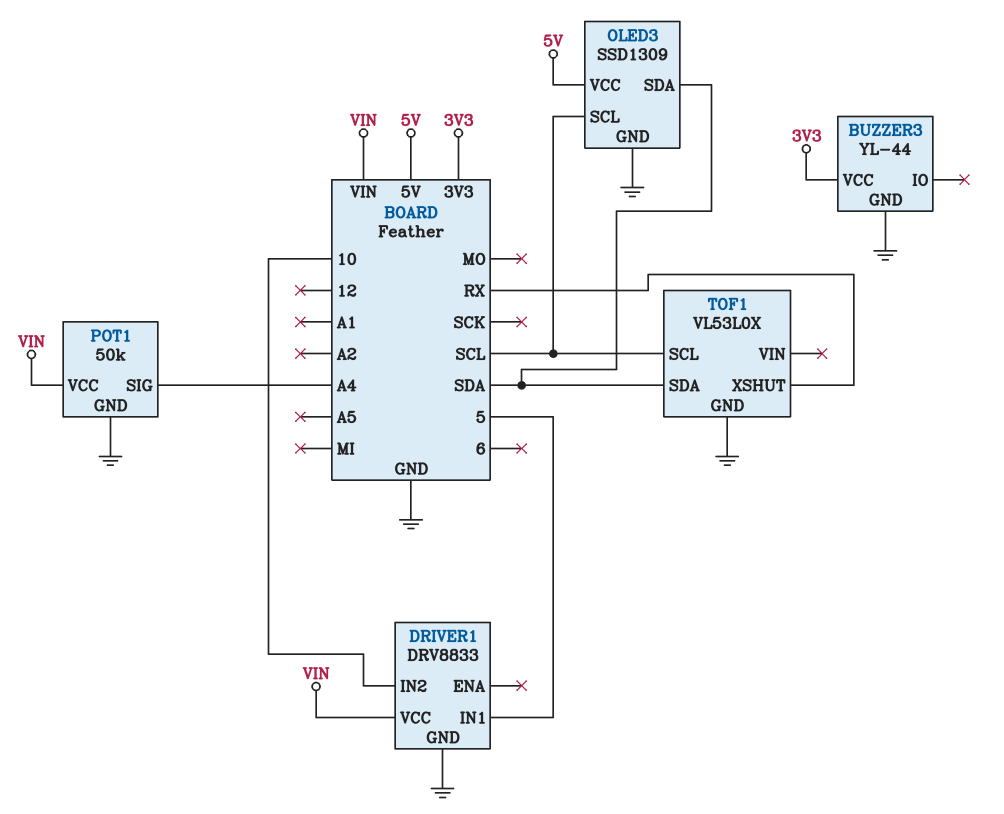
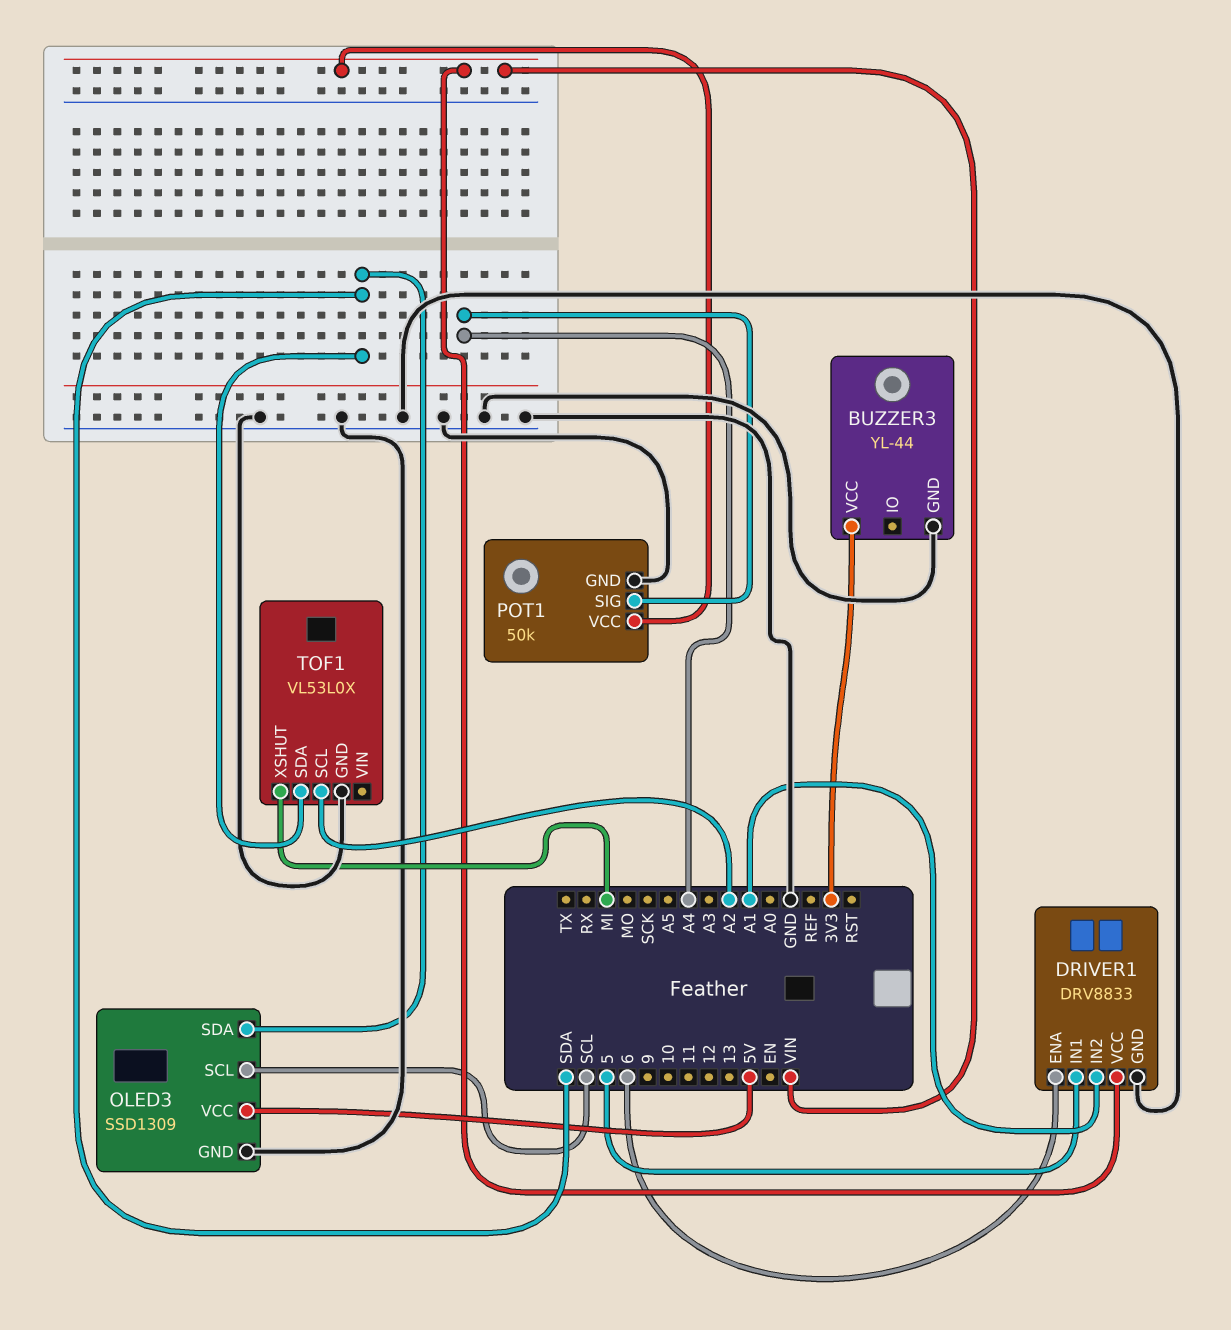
DRIVER1 pin ENA: none -> 6
DRIVER1 pin IN2: 10 -> A1
TOF1 pin SCL: SCL -> A2
TOF1 pin XSHUT: RX -> MI

